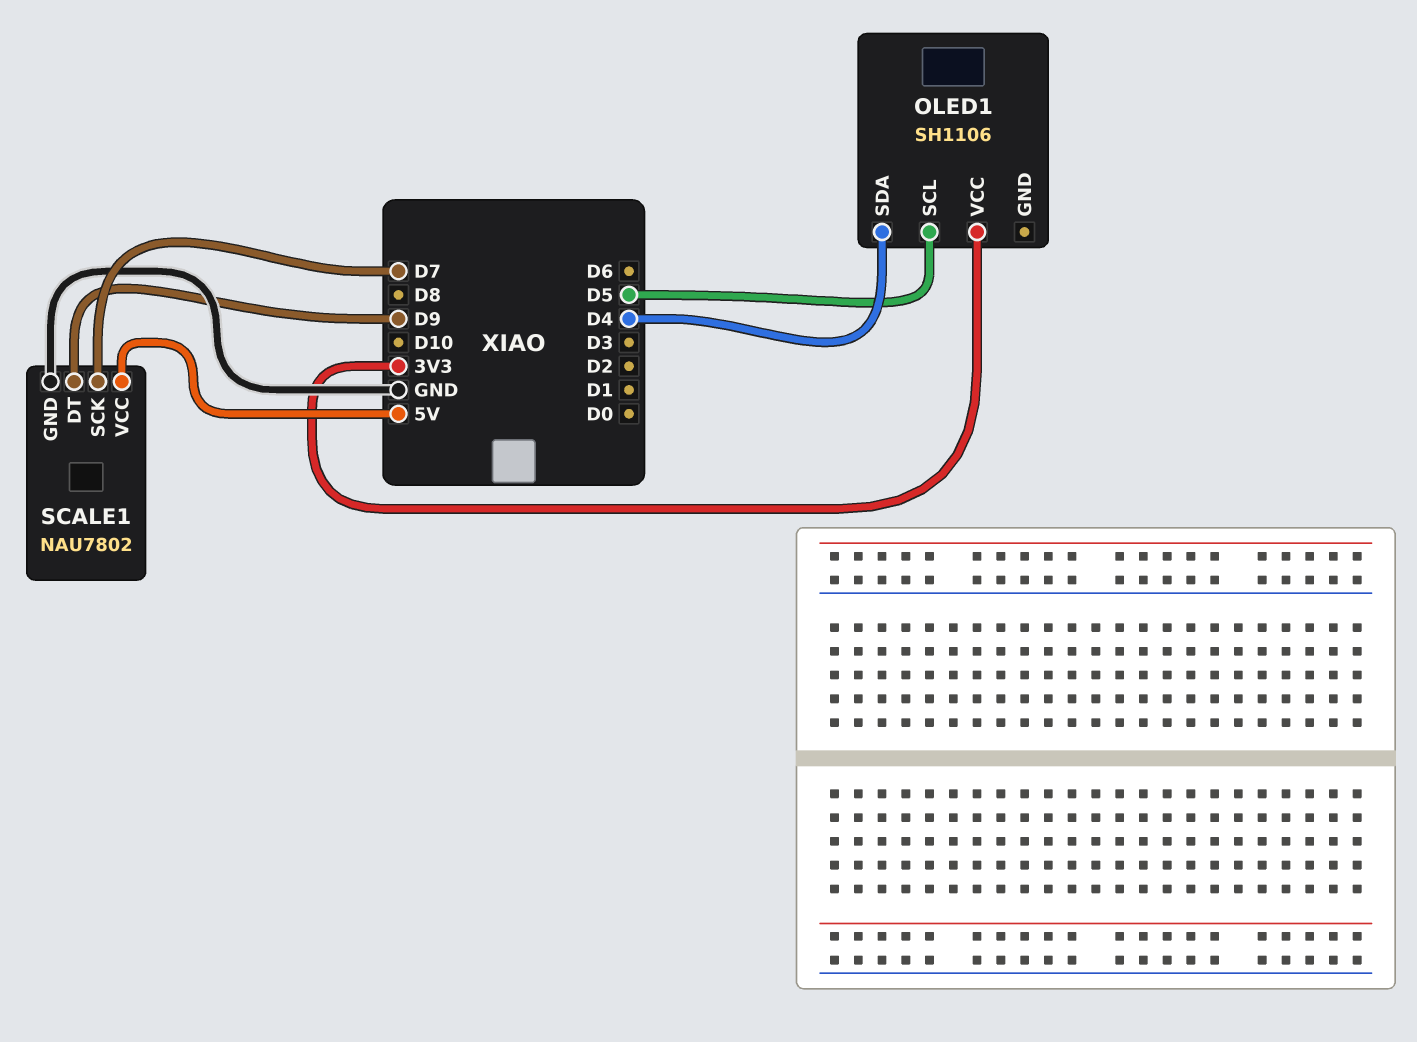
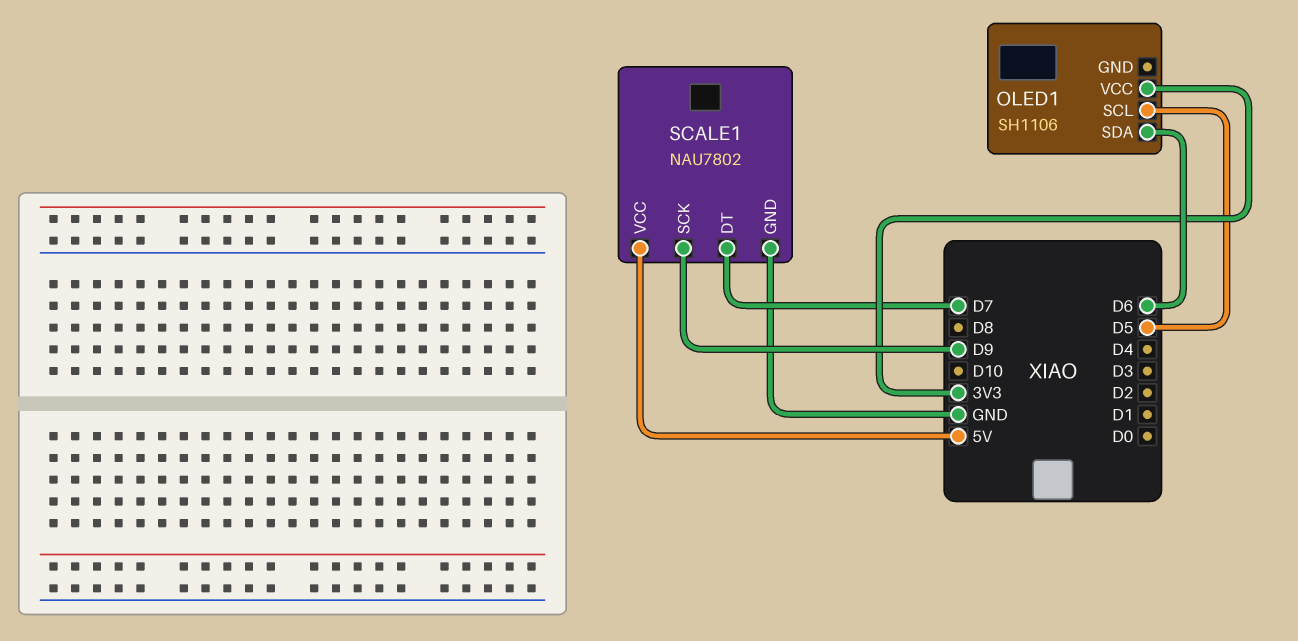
OLED1 pin SDA: D4 -> D6
SCALE1 pin DT: D9 -> D7
SCALE1 pin SCK: D7 -> D9

